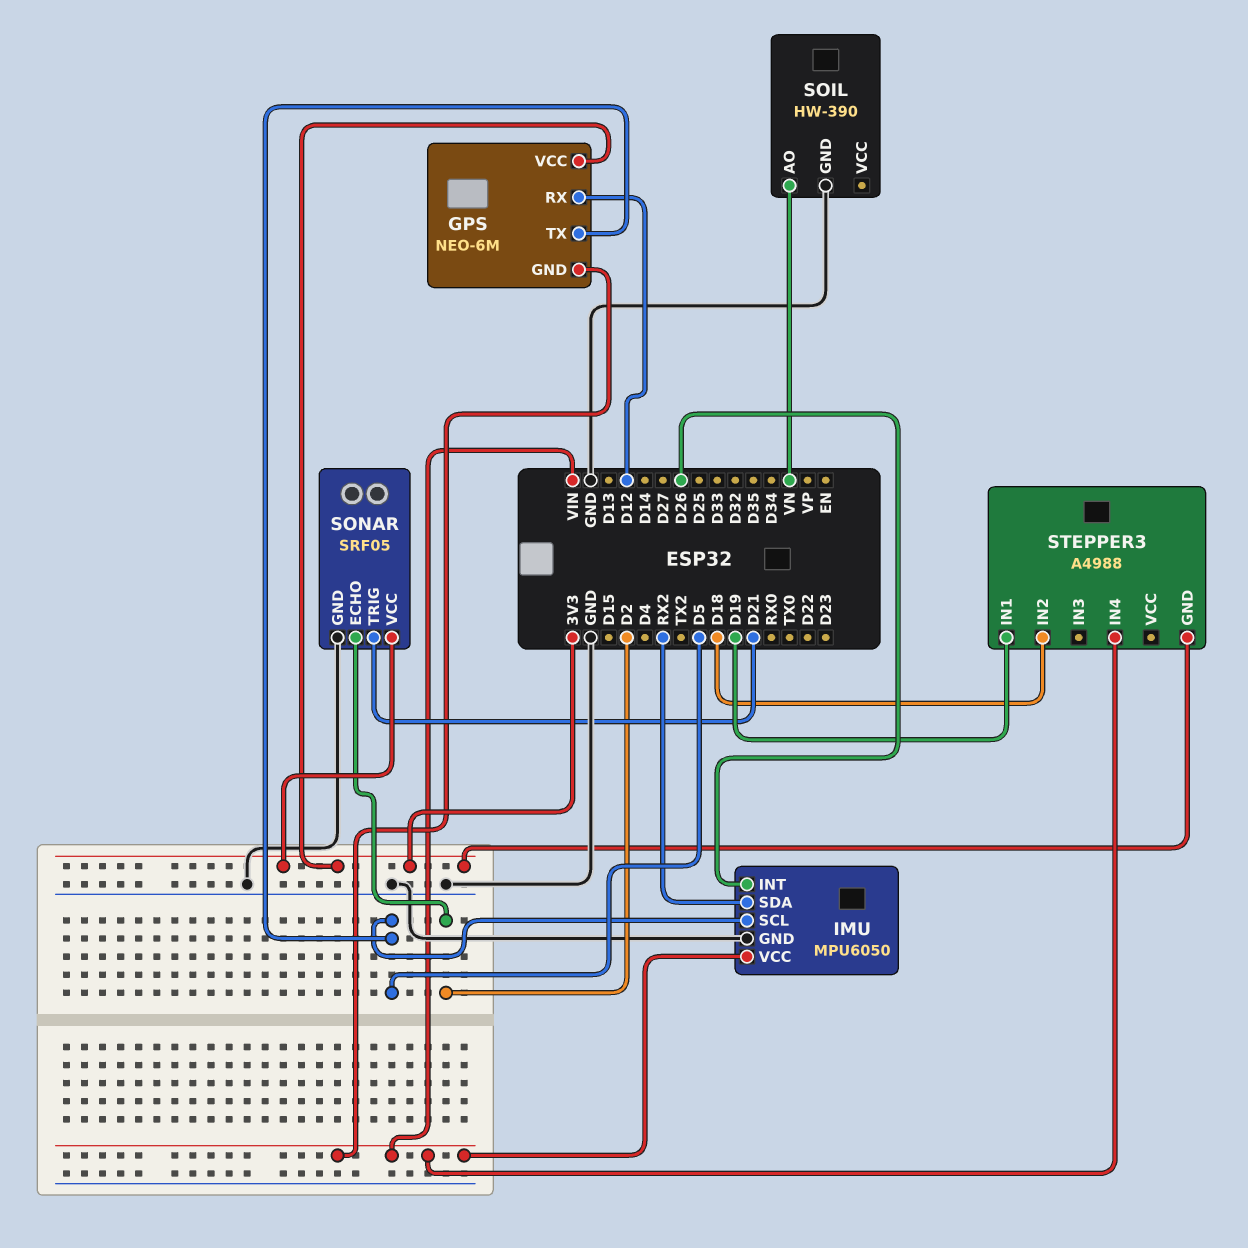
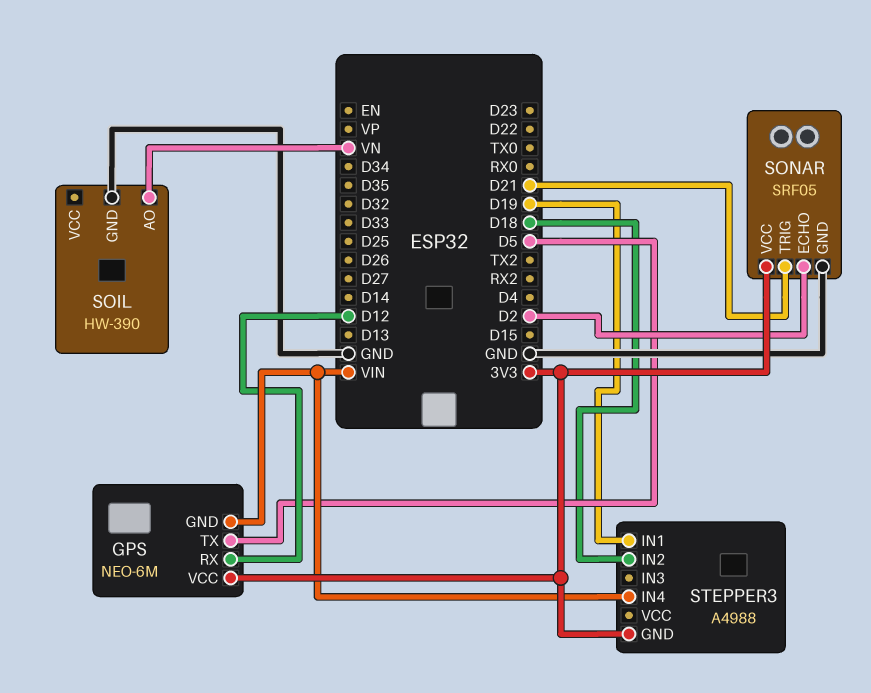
IMU: MPU6050 -> none
IMU pin GND: GND -> none
IMU pin INT: D26 -> none
IMU pin SCL: D5 -> none
IMU pin SDA: RX2 -> none
IMU pin VCC: VIN -> none

